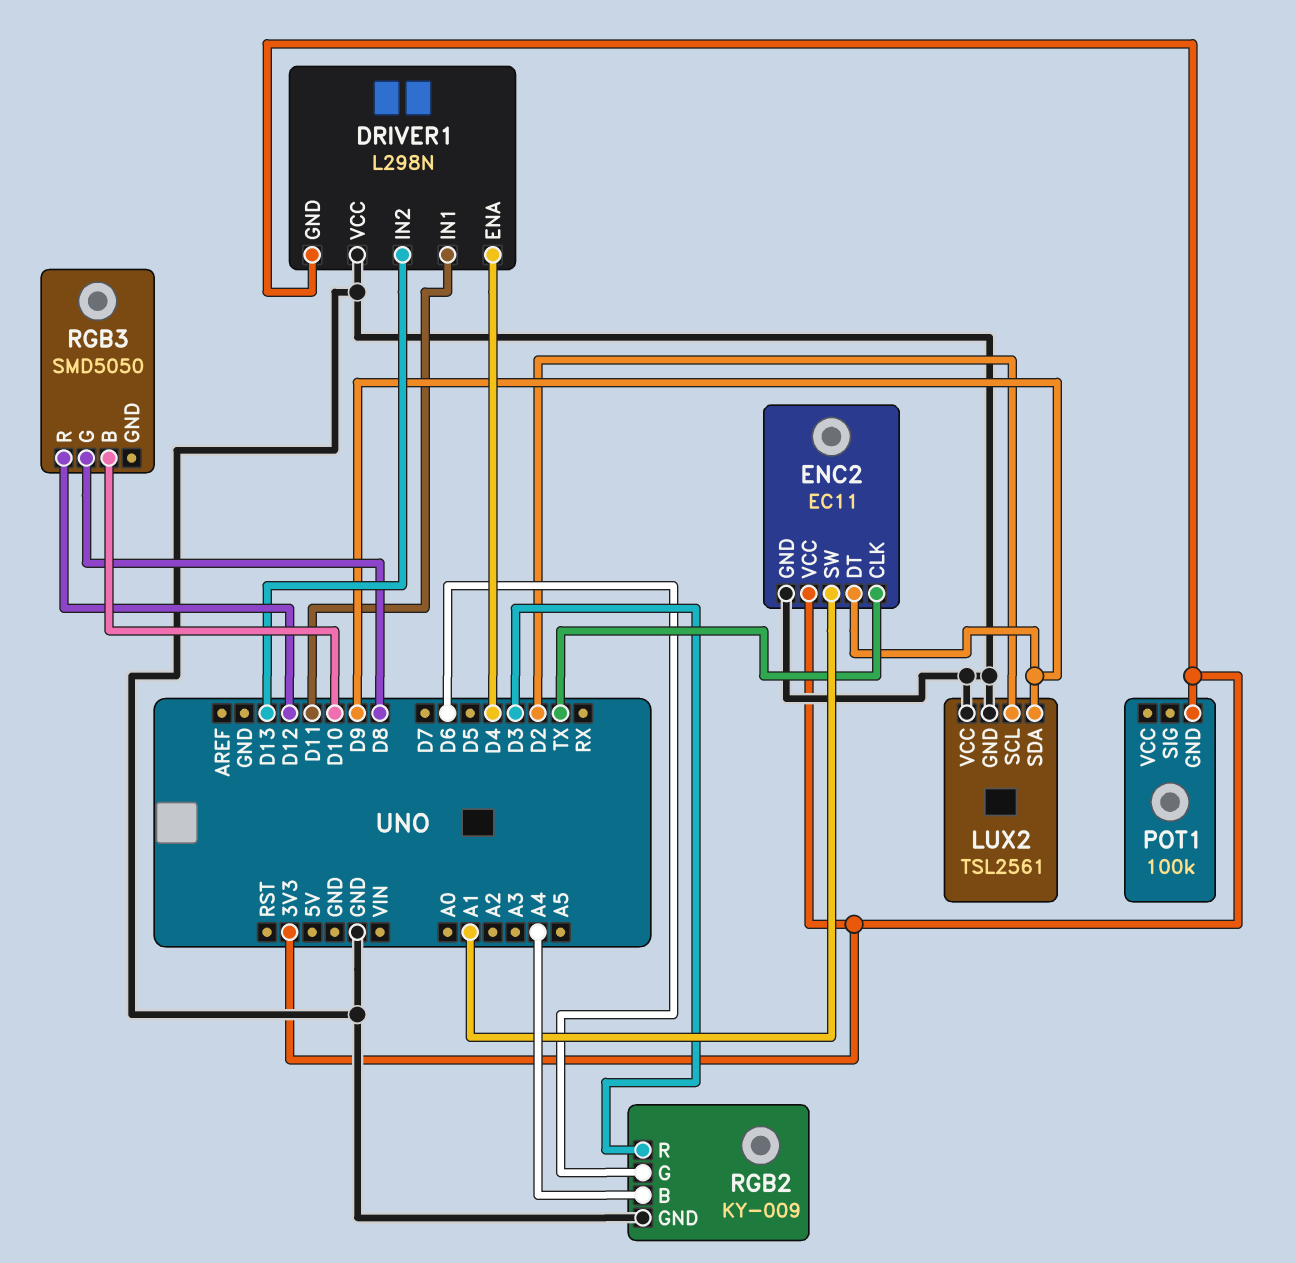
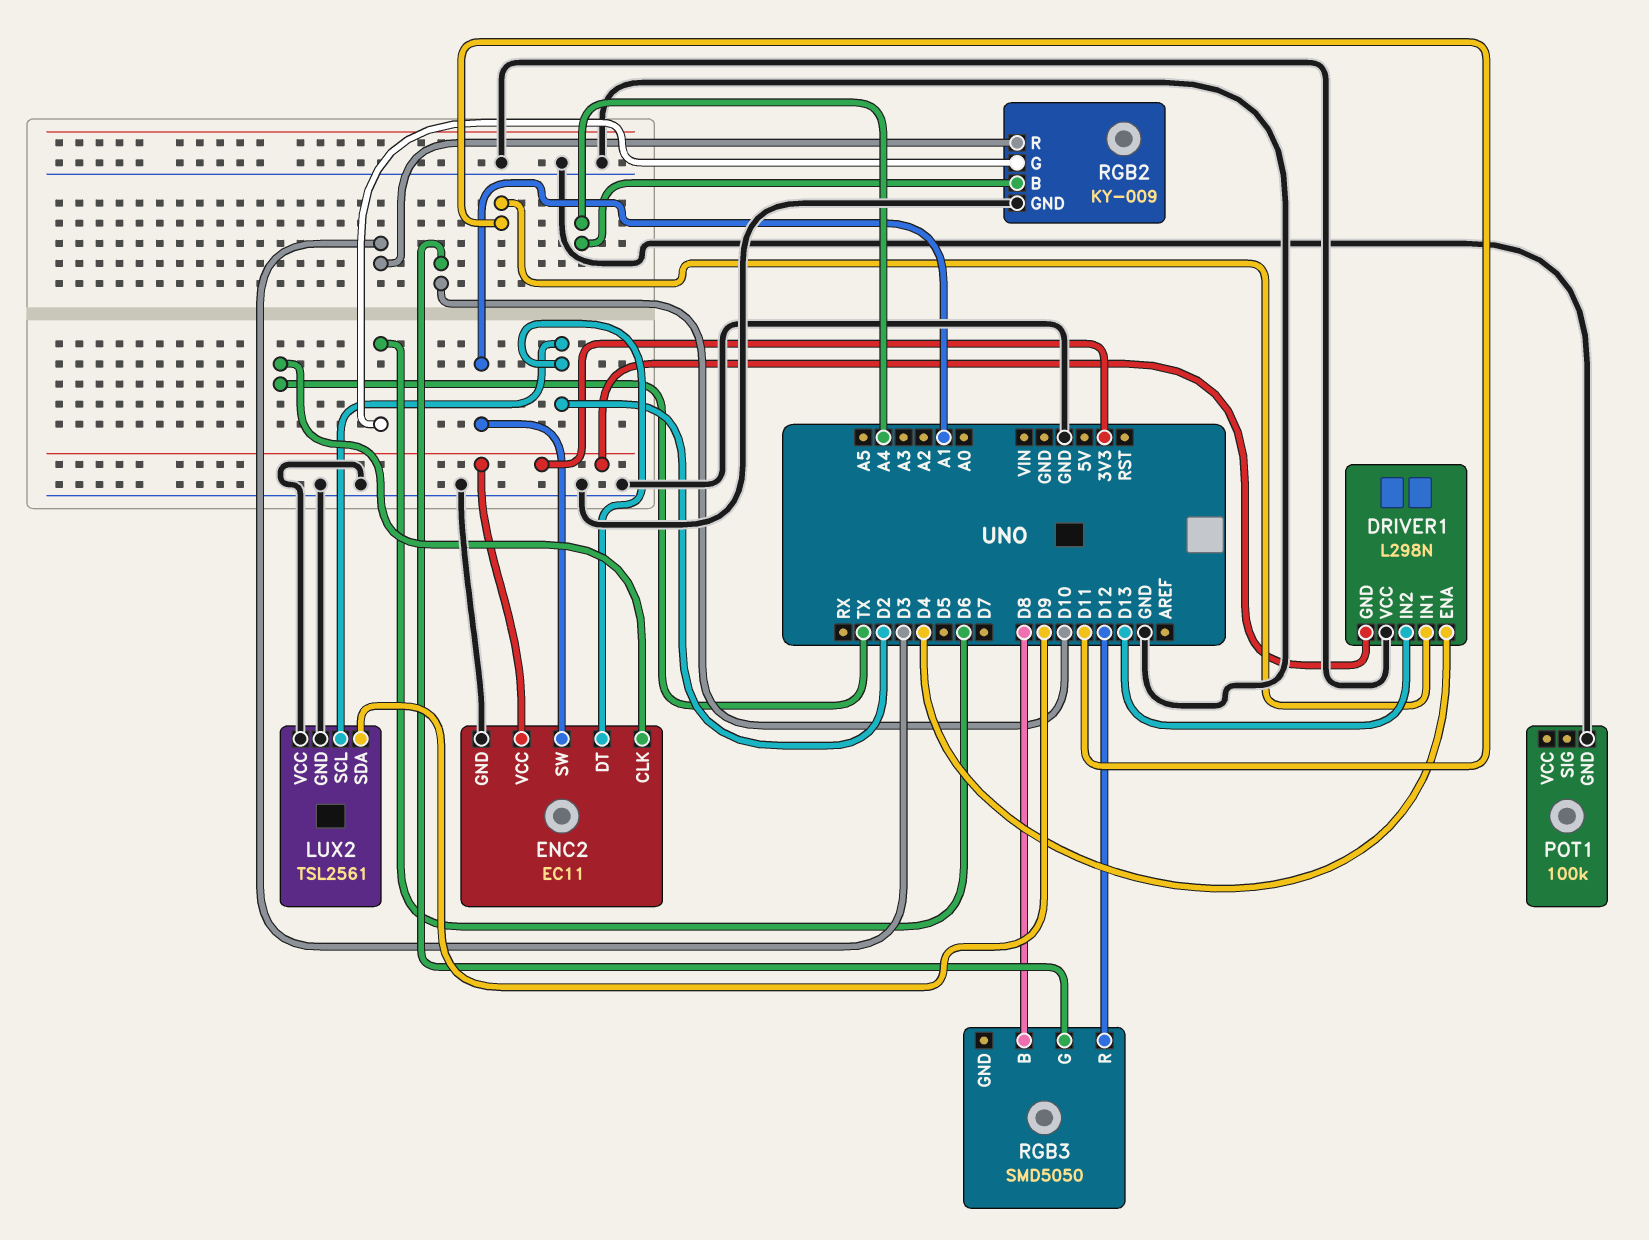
ENC2 pin DT: D9 -> D2
POT1 pin GND: 3V3 -> GND
RGB3 pin B: D10 -> D8
RGB3 pin G: D8 -> D10

